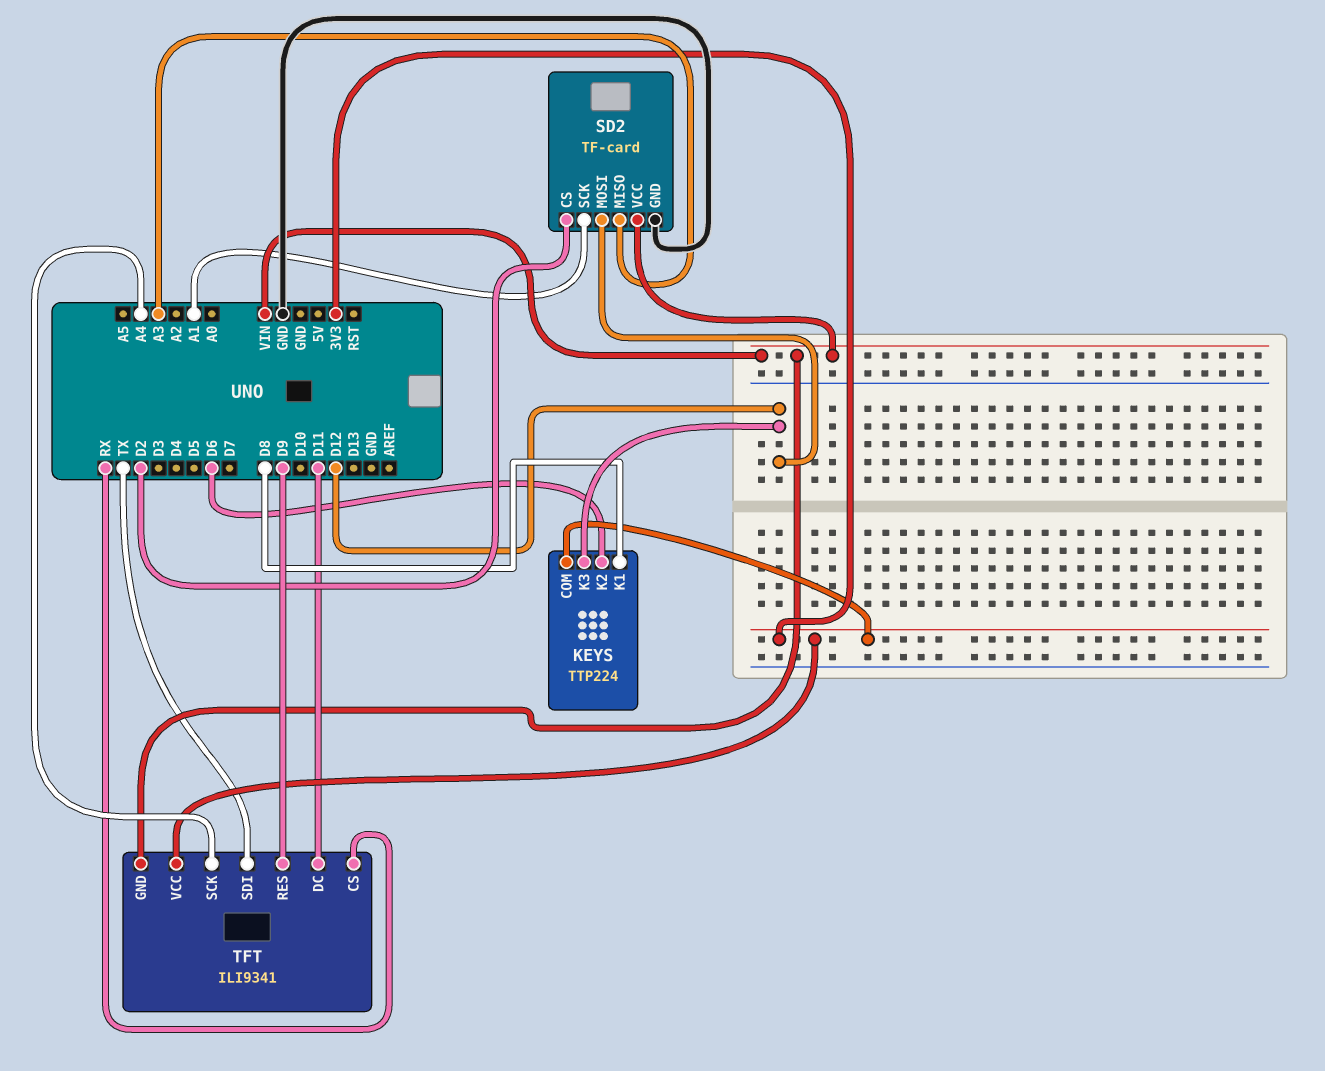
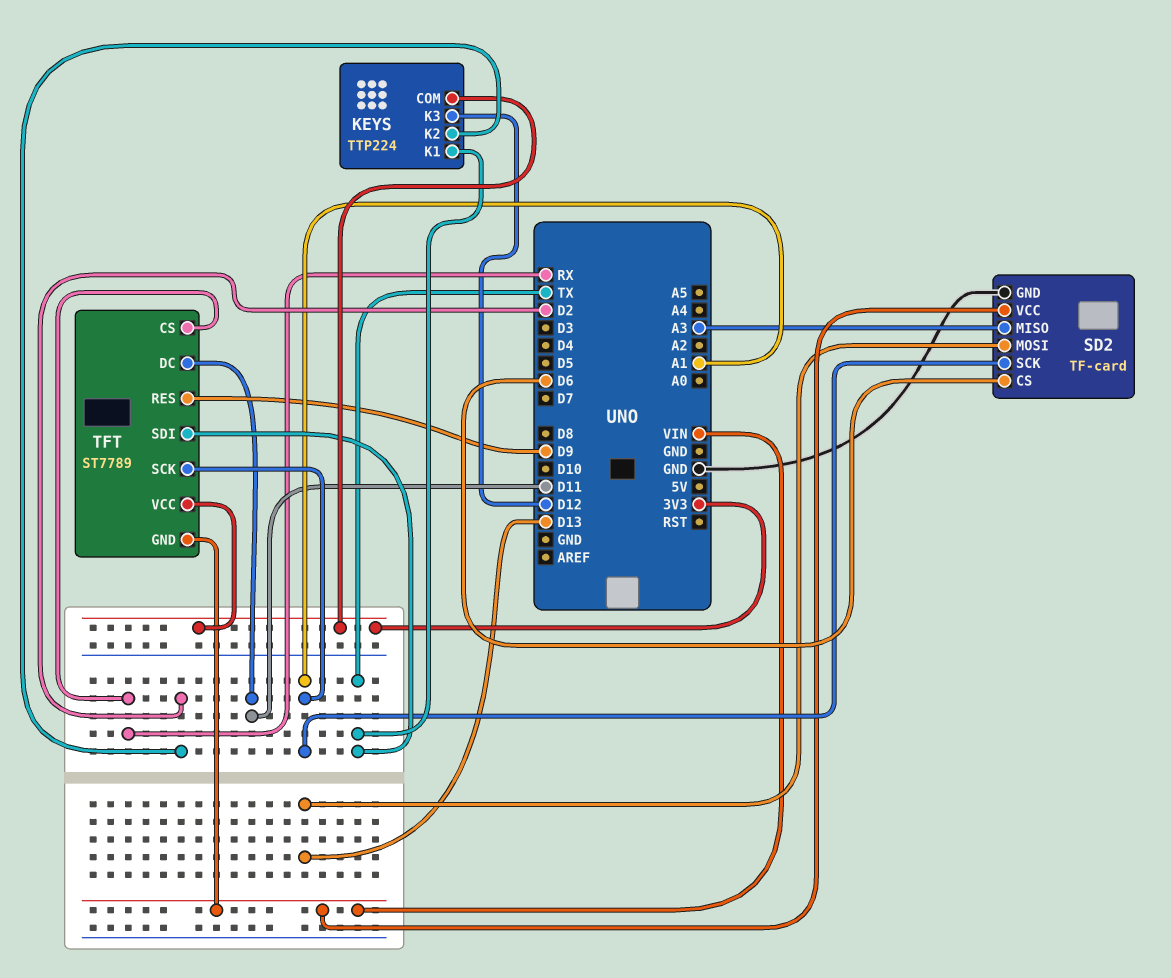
KEYS pin K1: D8 -> TX
KEYS pin K2: D6 -> D2
SD2 pin CS: D2 -> D6
SD2 pin MOSI: D12 -> D13
TFT: ILI9341 -> ST7789
TFT pin SCK: A4 -> A1

